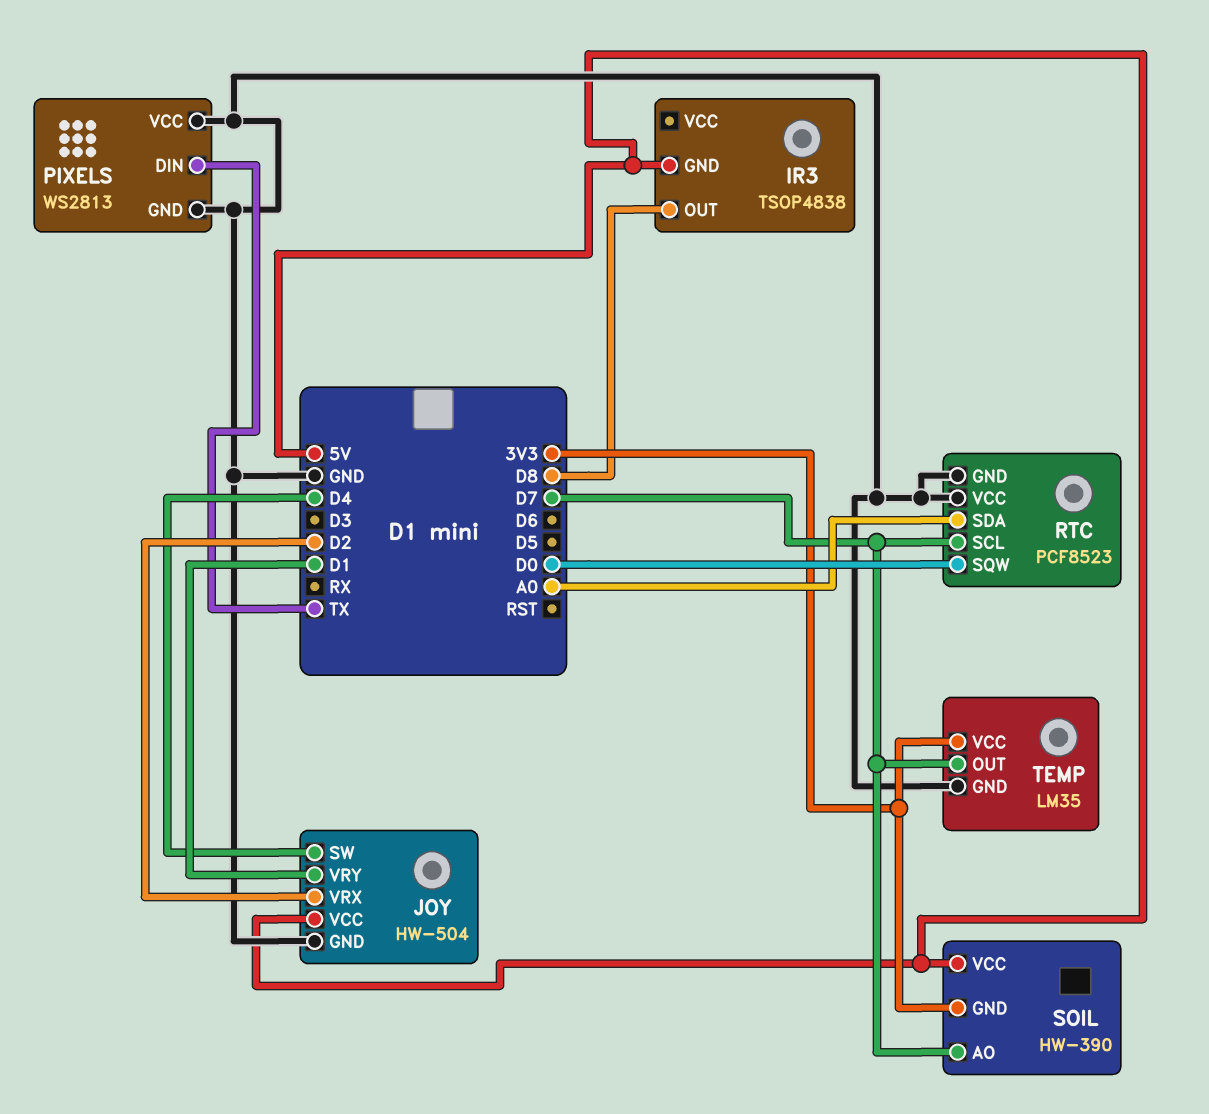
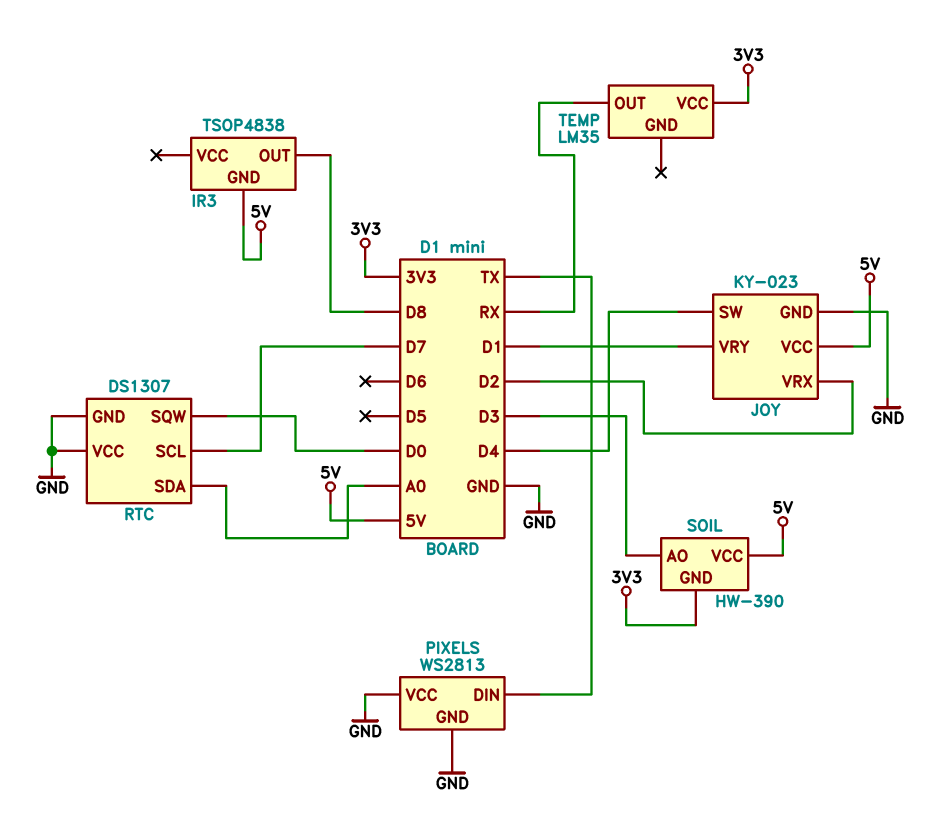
JOY: HW-504 -> KY-023
RTC: PCF8523 -> DS1307
SOIL pin AO: D7 -> D3
TEMP pin GND: GND -> none
TEMP pin OUT: D7 -> RX

